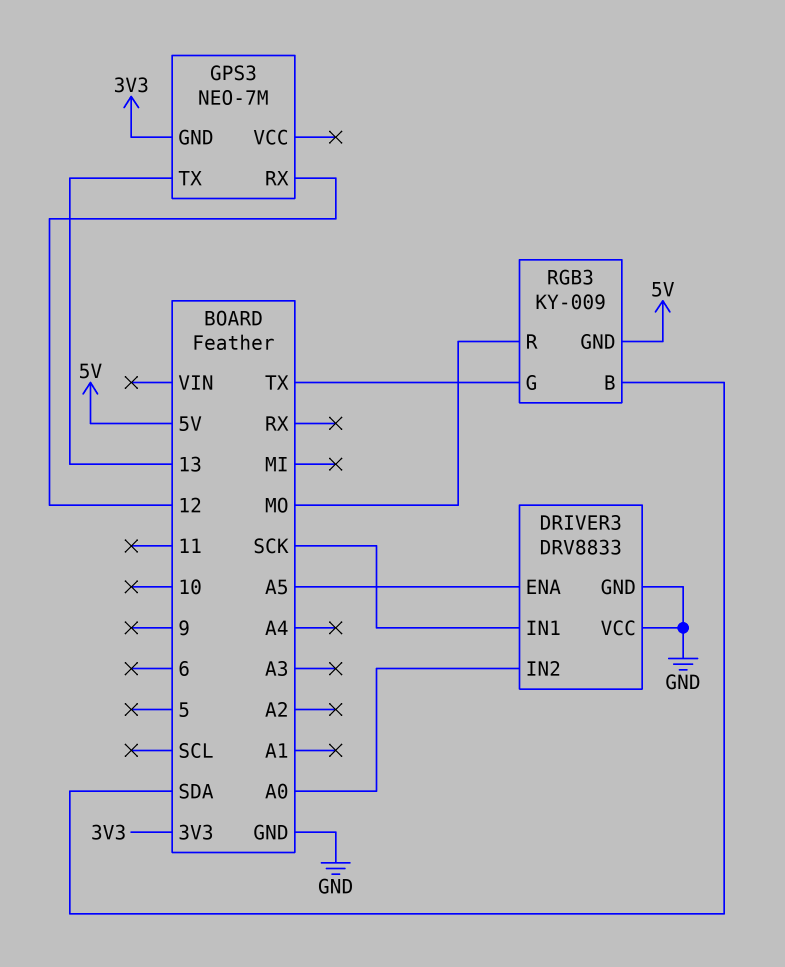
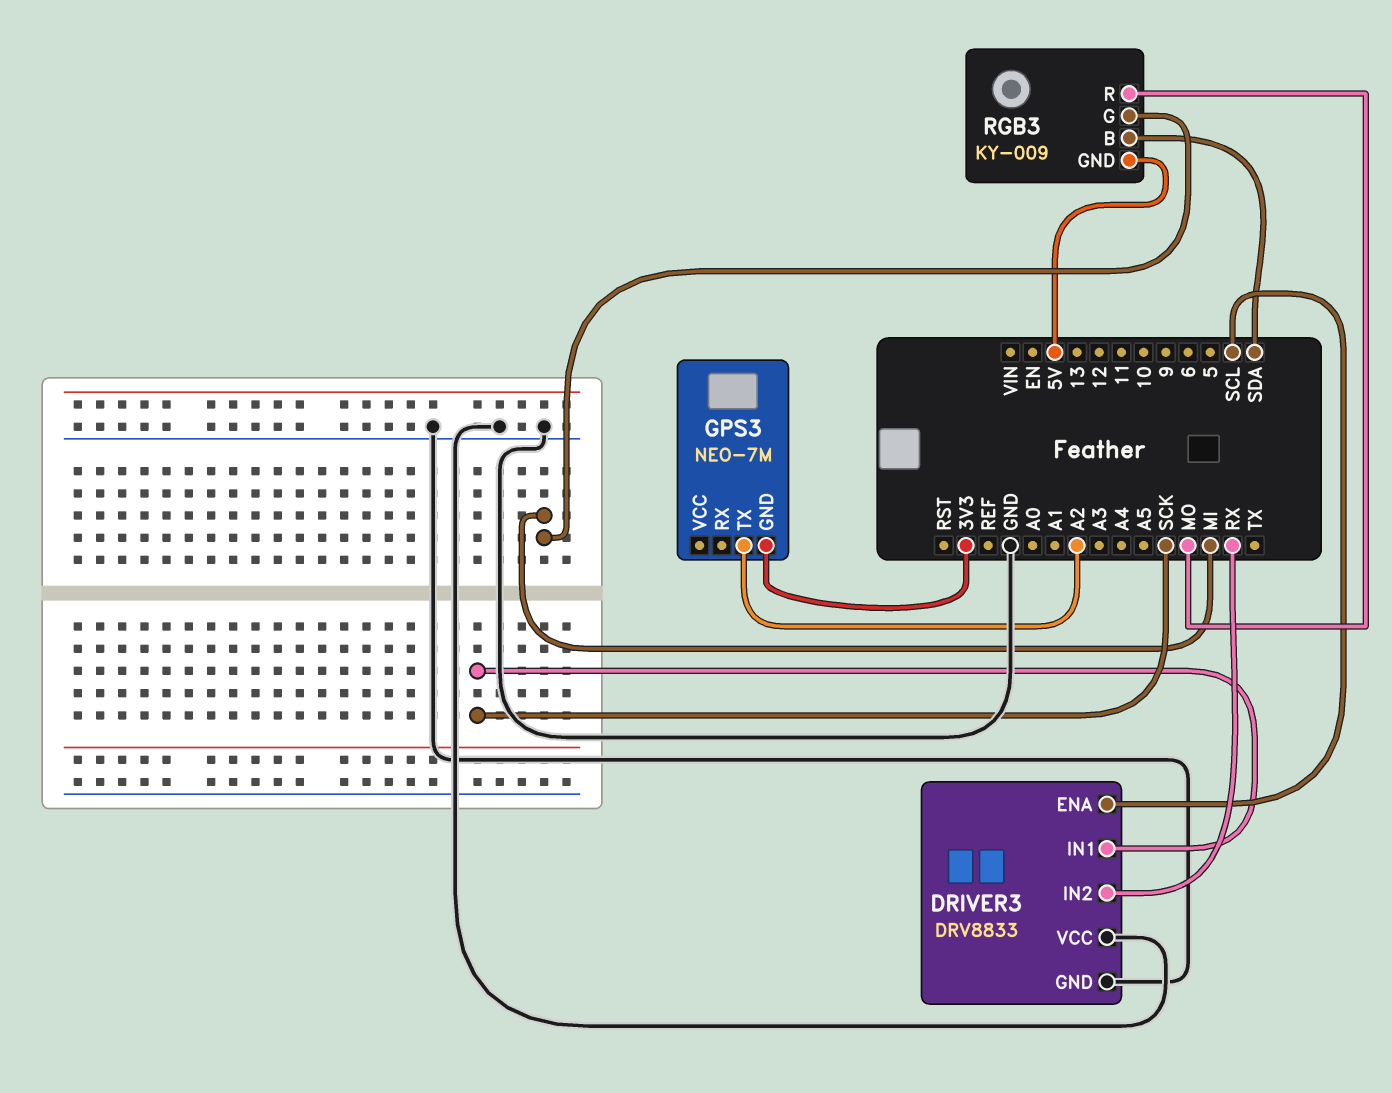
DRIVER3 pin ENA: A5 -> SCL
DRIVER3 pin IN2: A0 -> RX
GPS3 pin RX: 12 -> none
GPS3 pin TX: 13 -> A2
RGB3 pin G: TX -> MI

